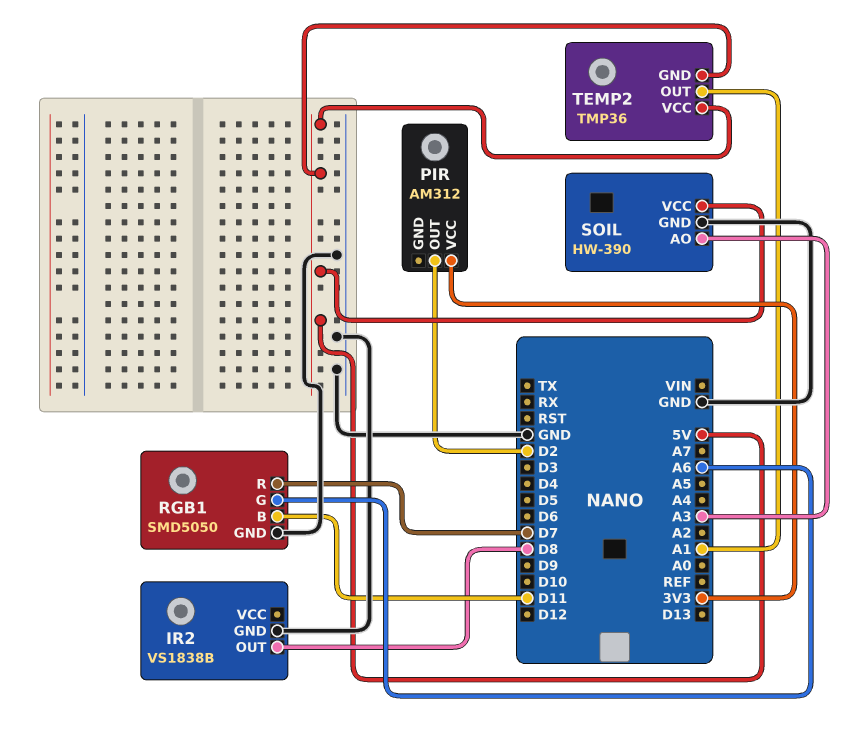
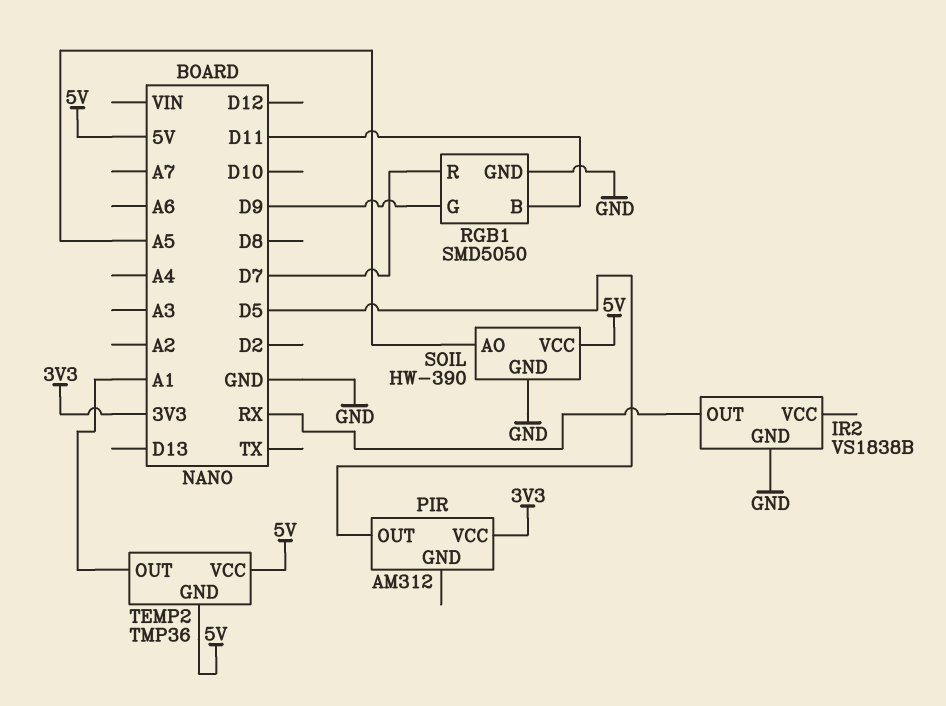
IR2 pin OUT: D8 -> RX
PIR pin OUT: D2 -> D5
RGB1 pin G: A6 -> D9
SOIL pin AO: A3 -> A5

